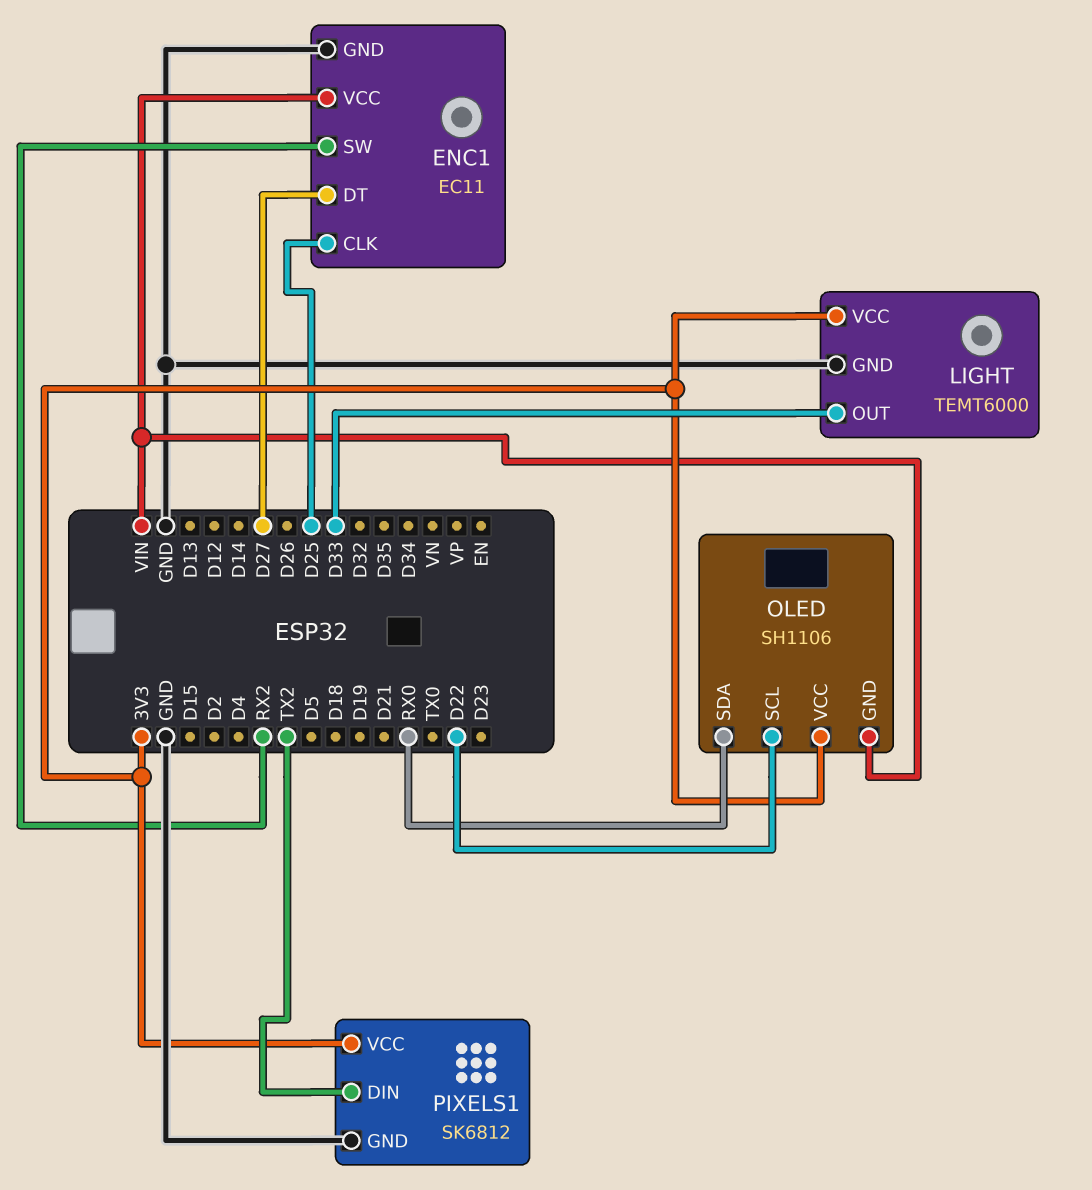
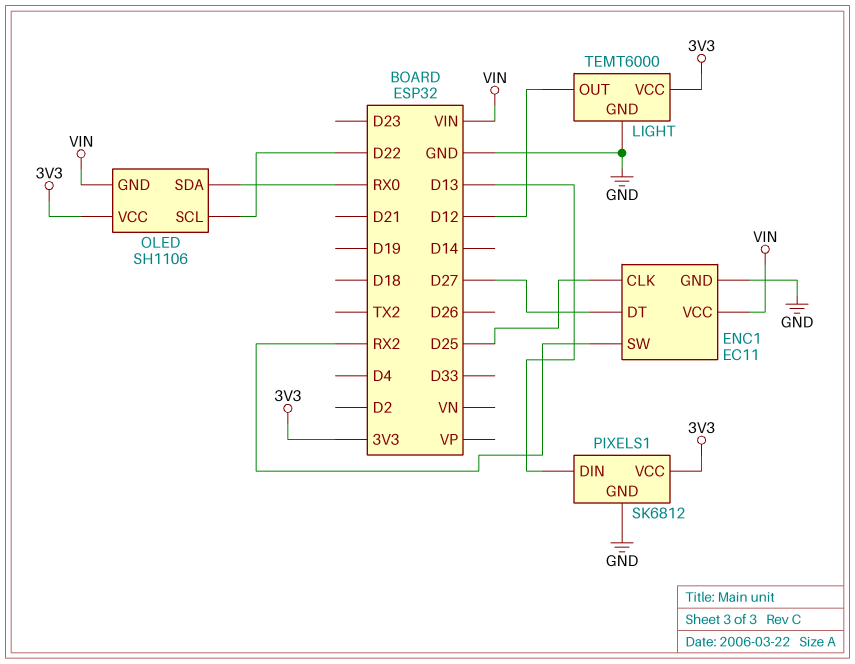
LIGHT pin OUT: D33 -> D12
PIXELS1 pin DIN: TX2 -> D13

